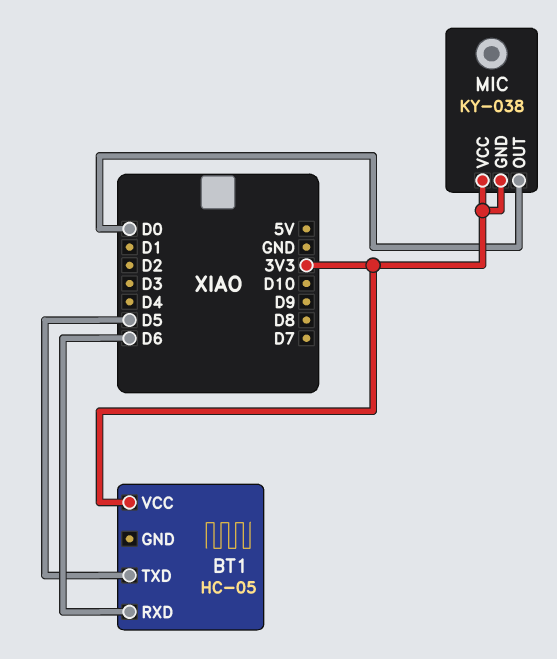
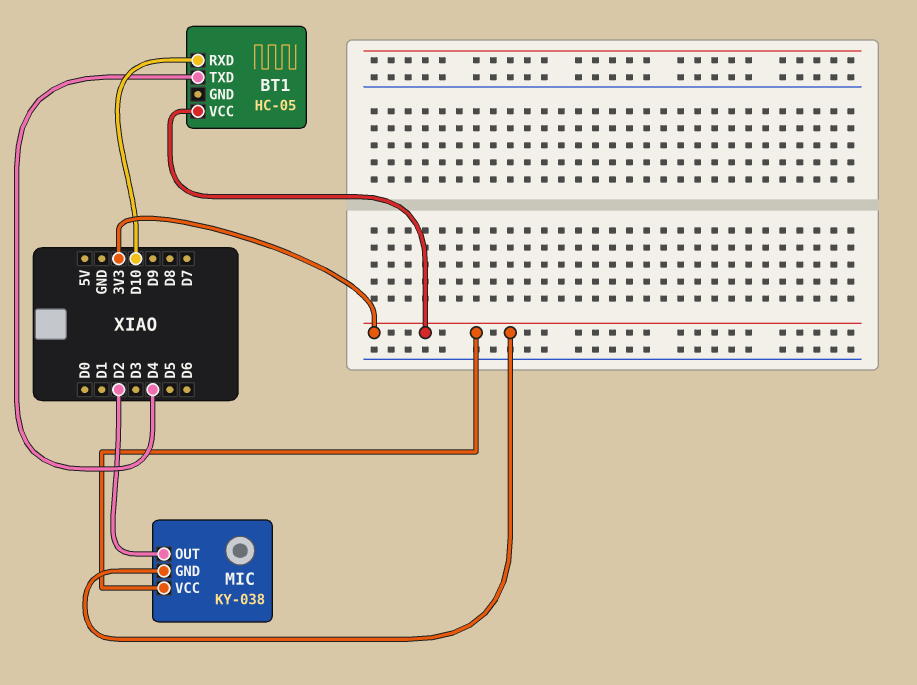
BT1 pin RXD: D6 -> D10
BT1 pin TXD: D5 -> D4
MIC pin OUT: D0 -> D2

